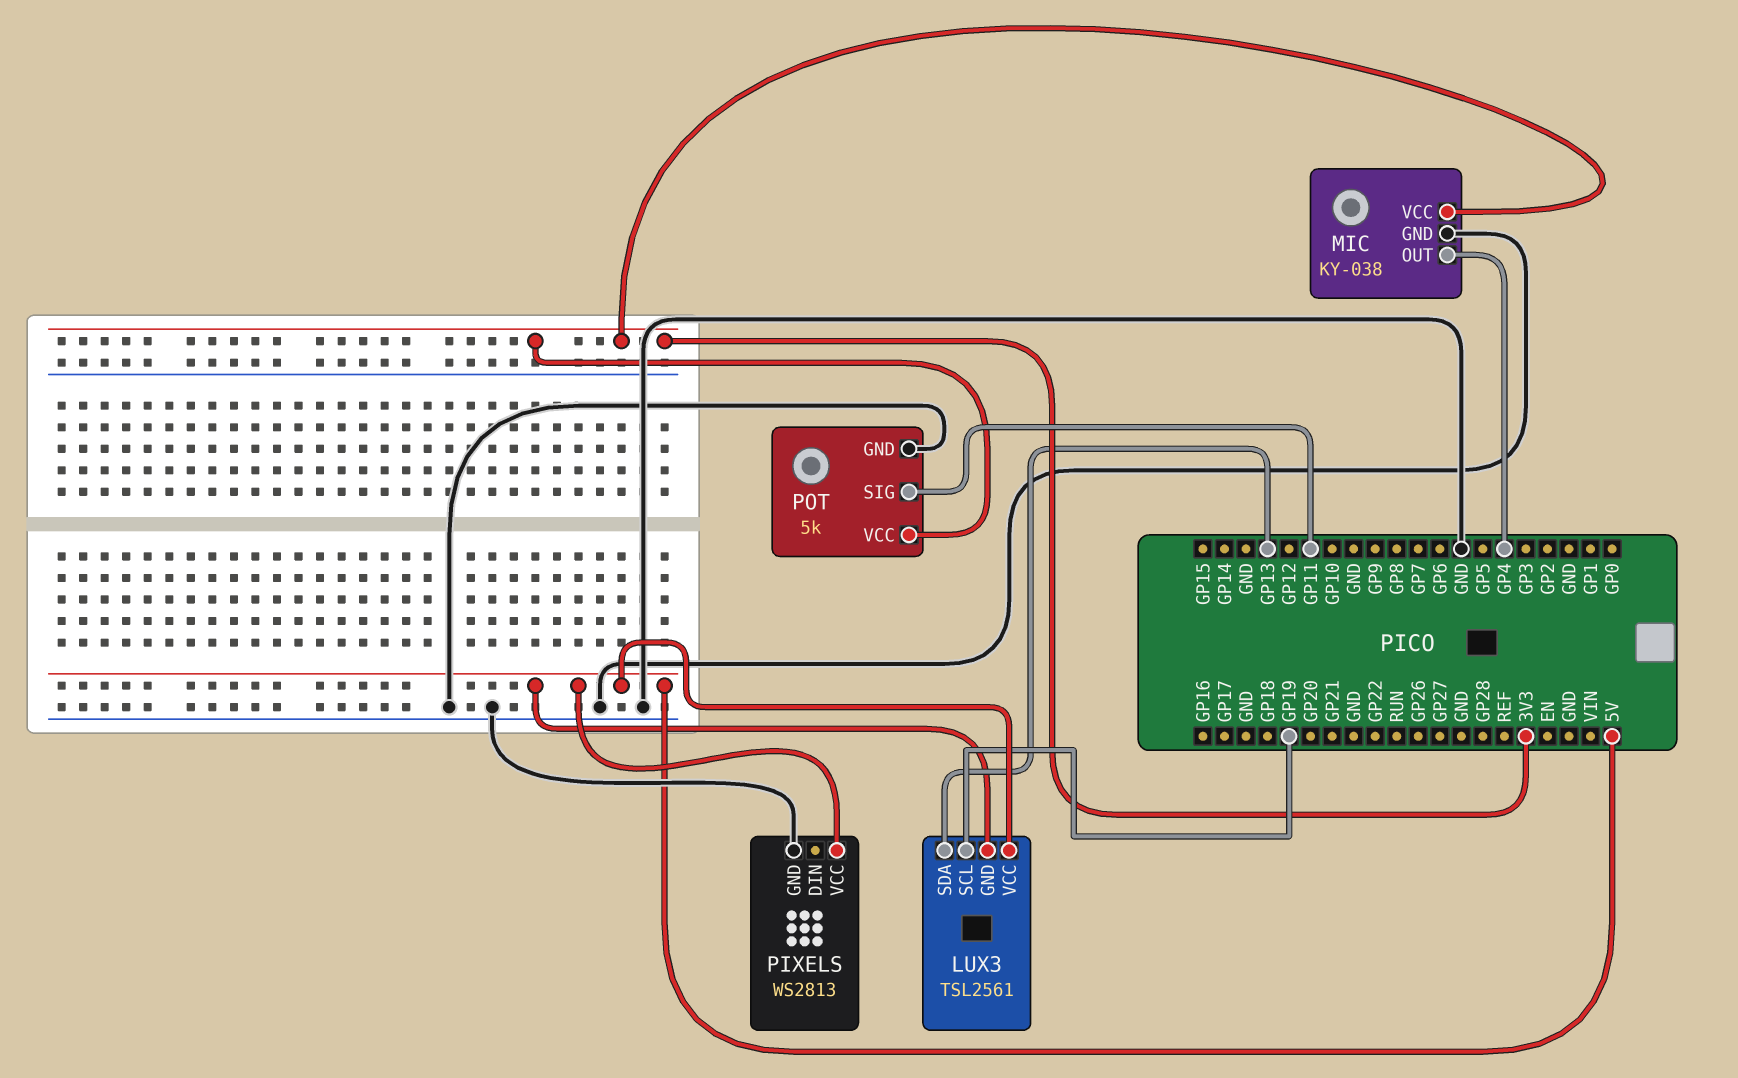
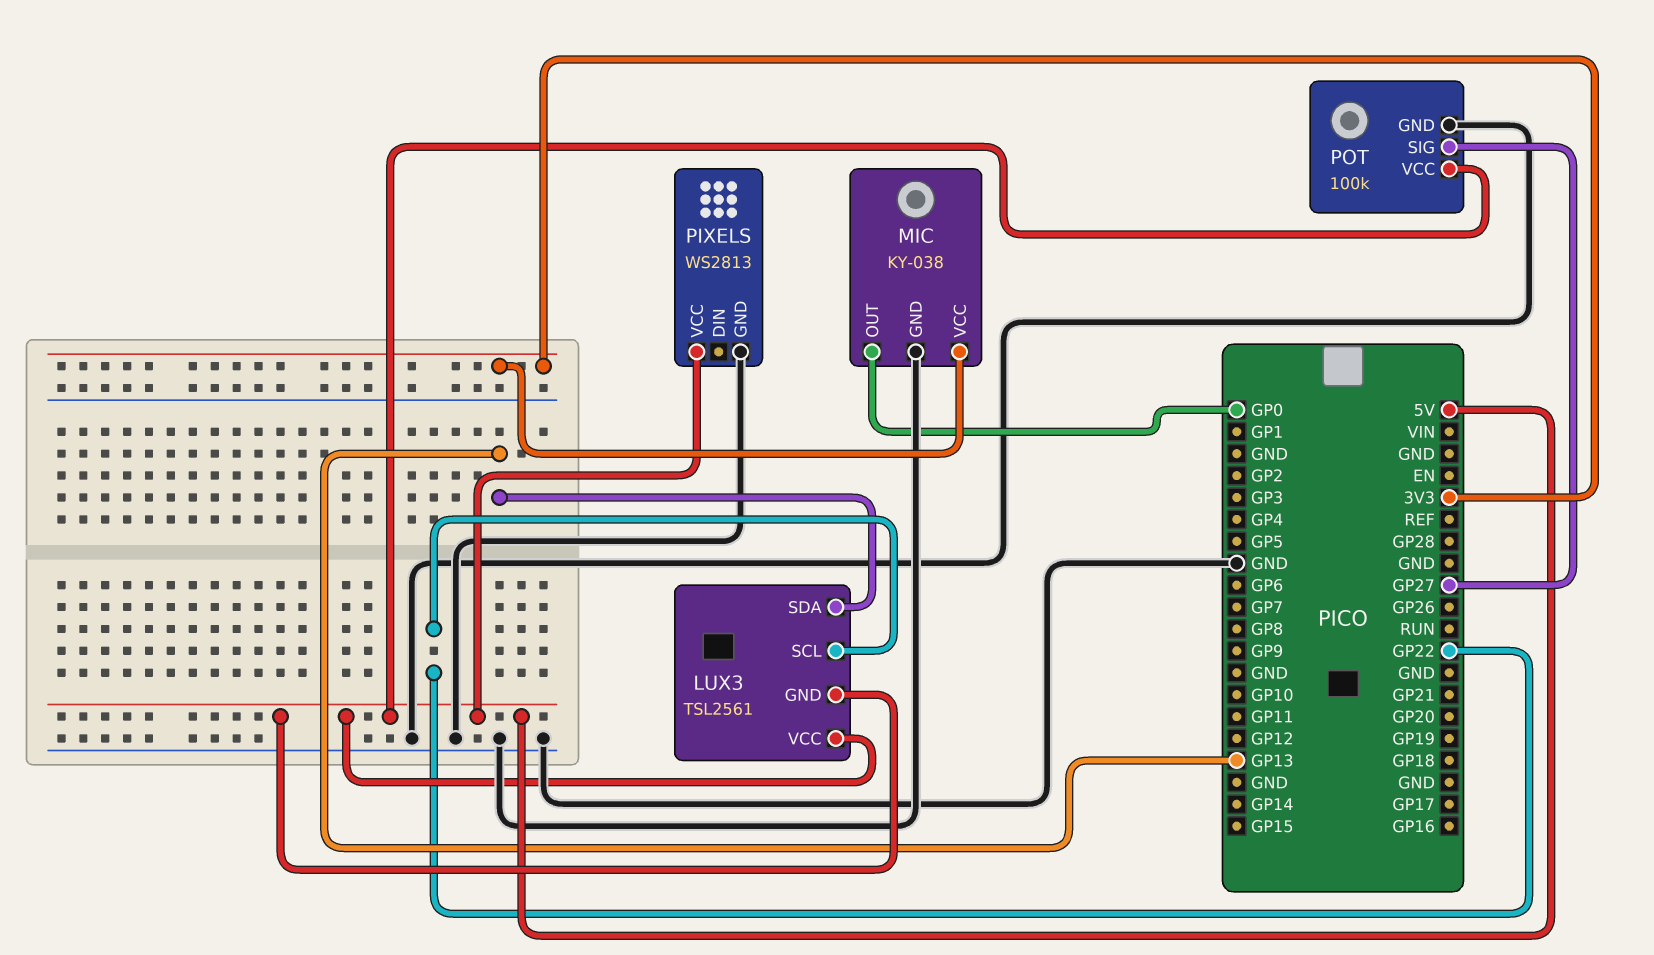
LUX3 pin SCL: GP19 -> GP22
MIC pin OUT: GP4 -> GP0
POT: 5k -> 100k
POT pin SIG: GP11 -> GP27
POT pin VCC: 3V3 -> 5V

